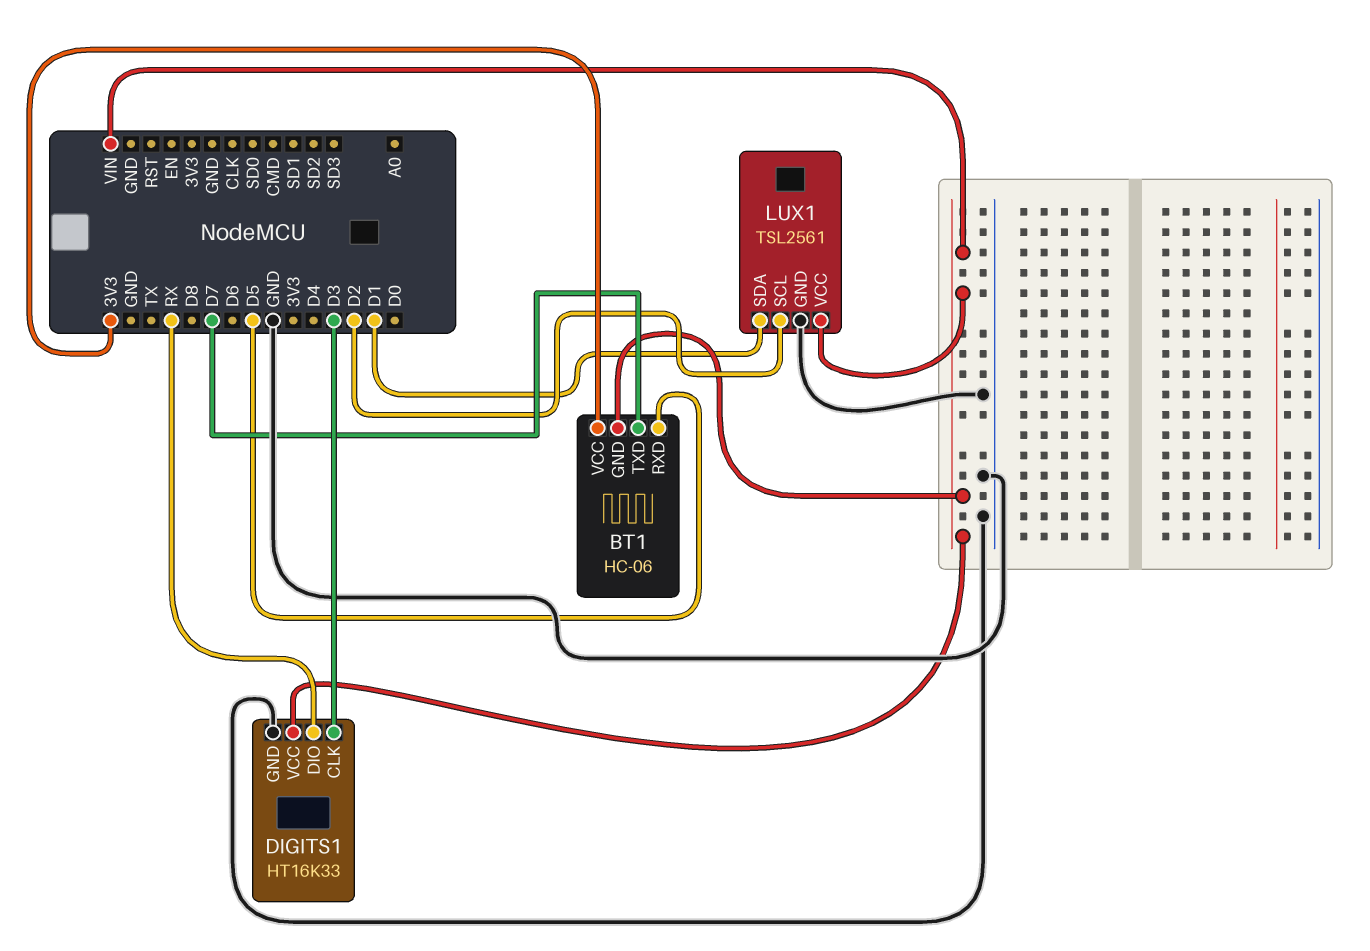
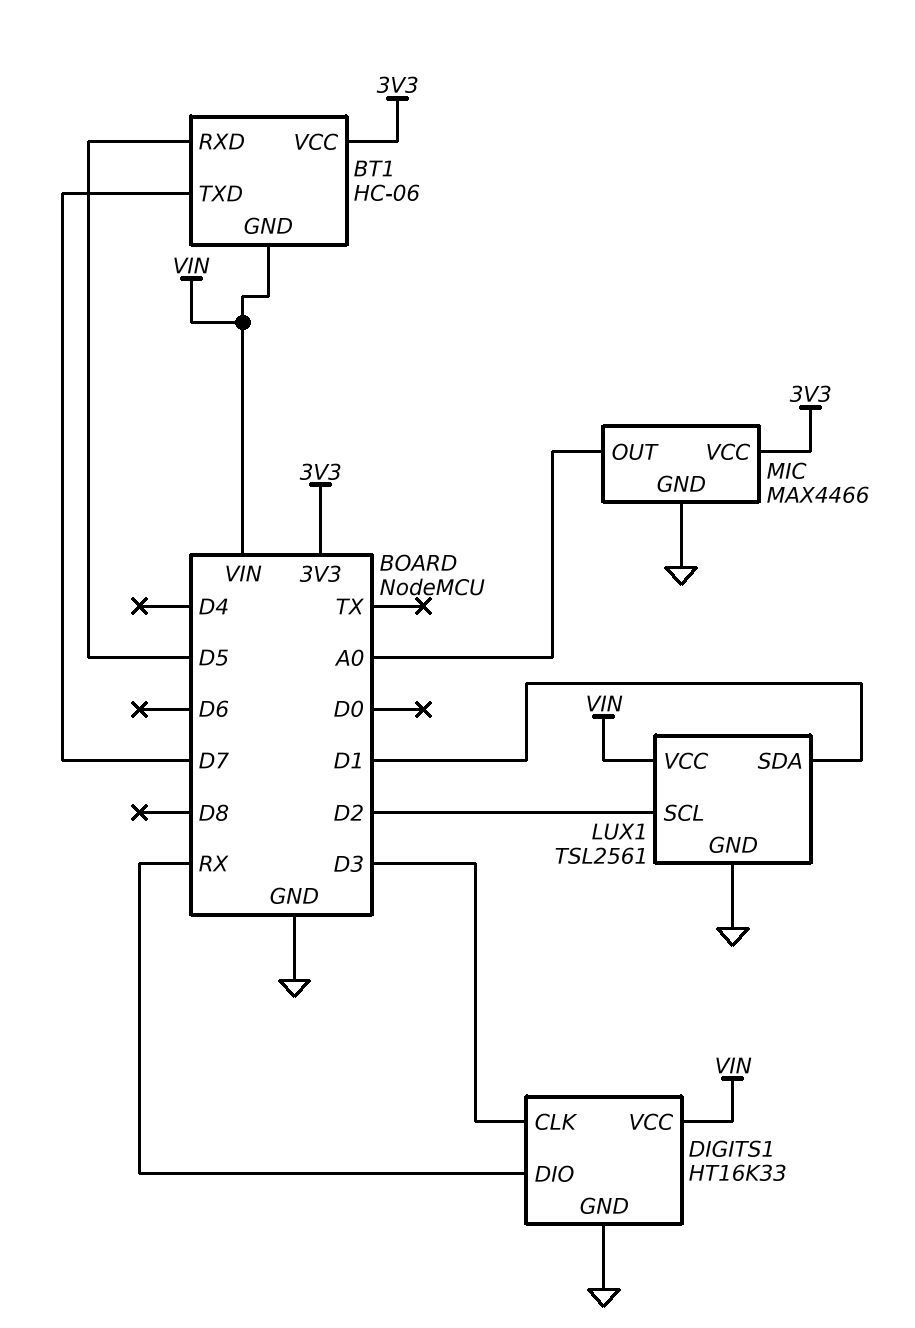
MIC: none -> MAX4466
MIC pin GND: none -> GND
MIC pin OUT: none -> A0
MIC pin VCC: none -> 3V3

